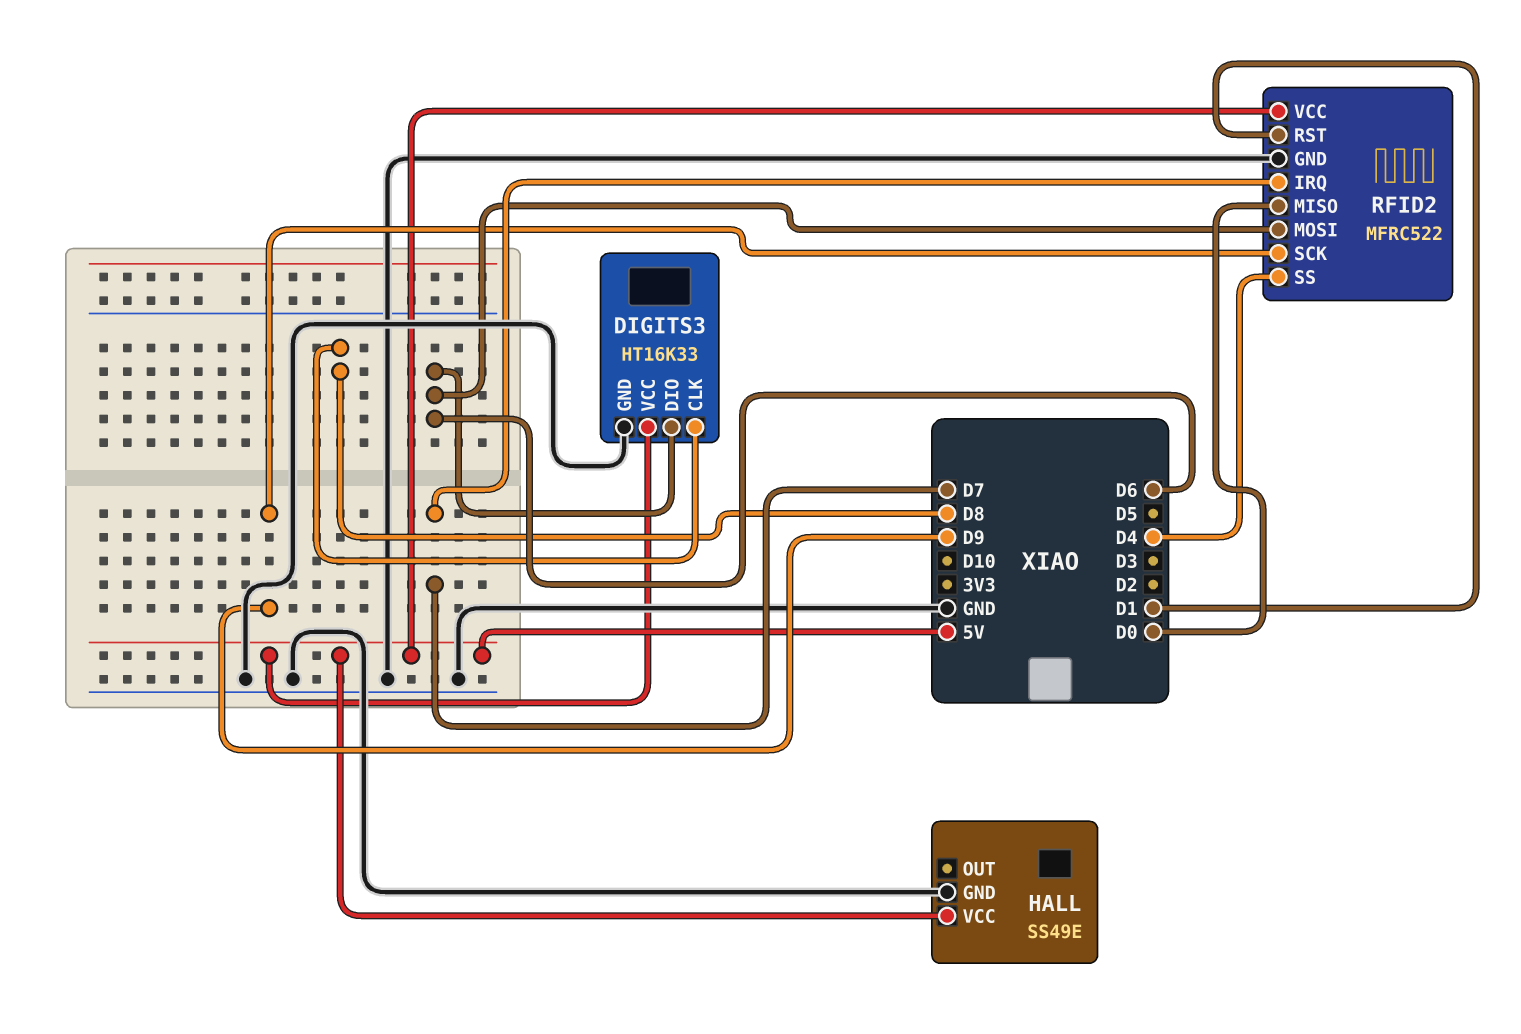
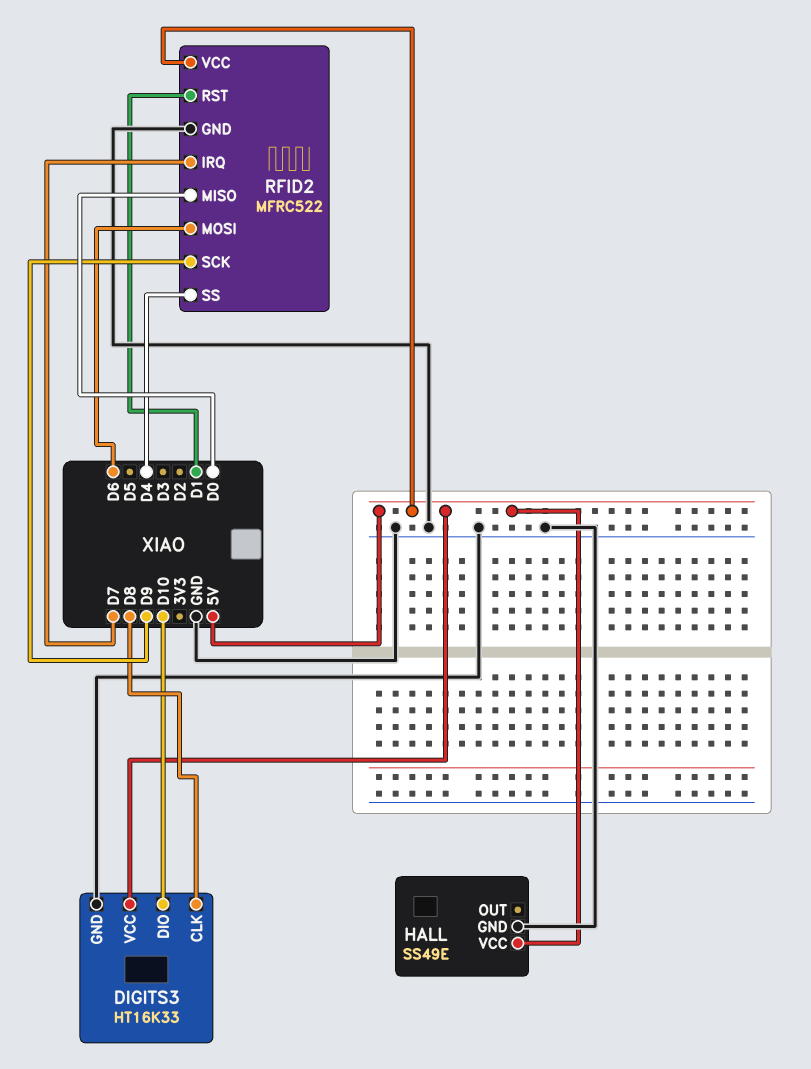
DIGITS3 pin DIO: D6 -> D10

